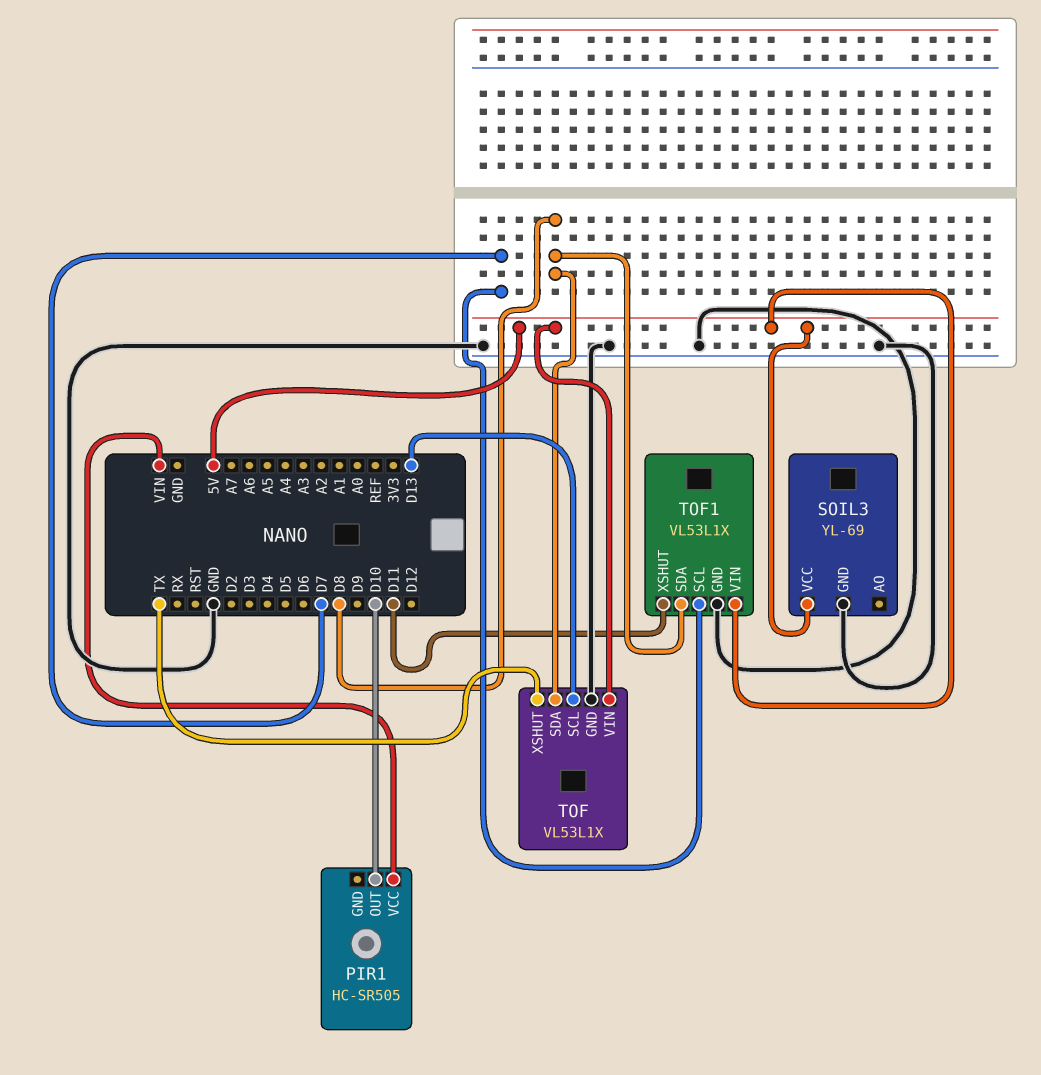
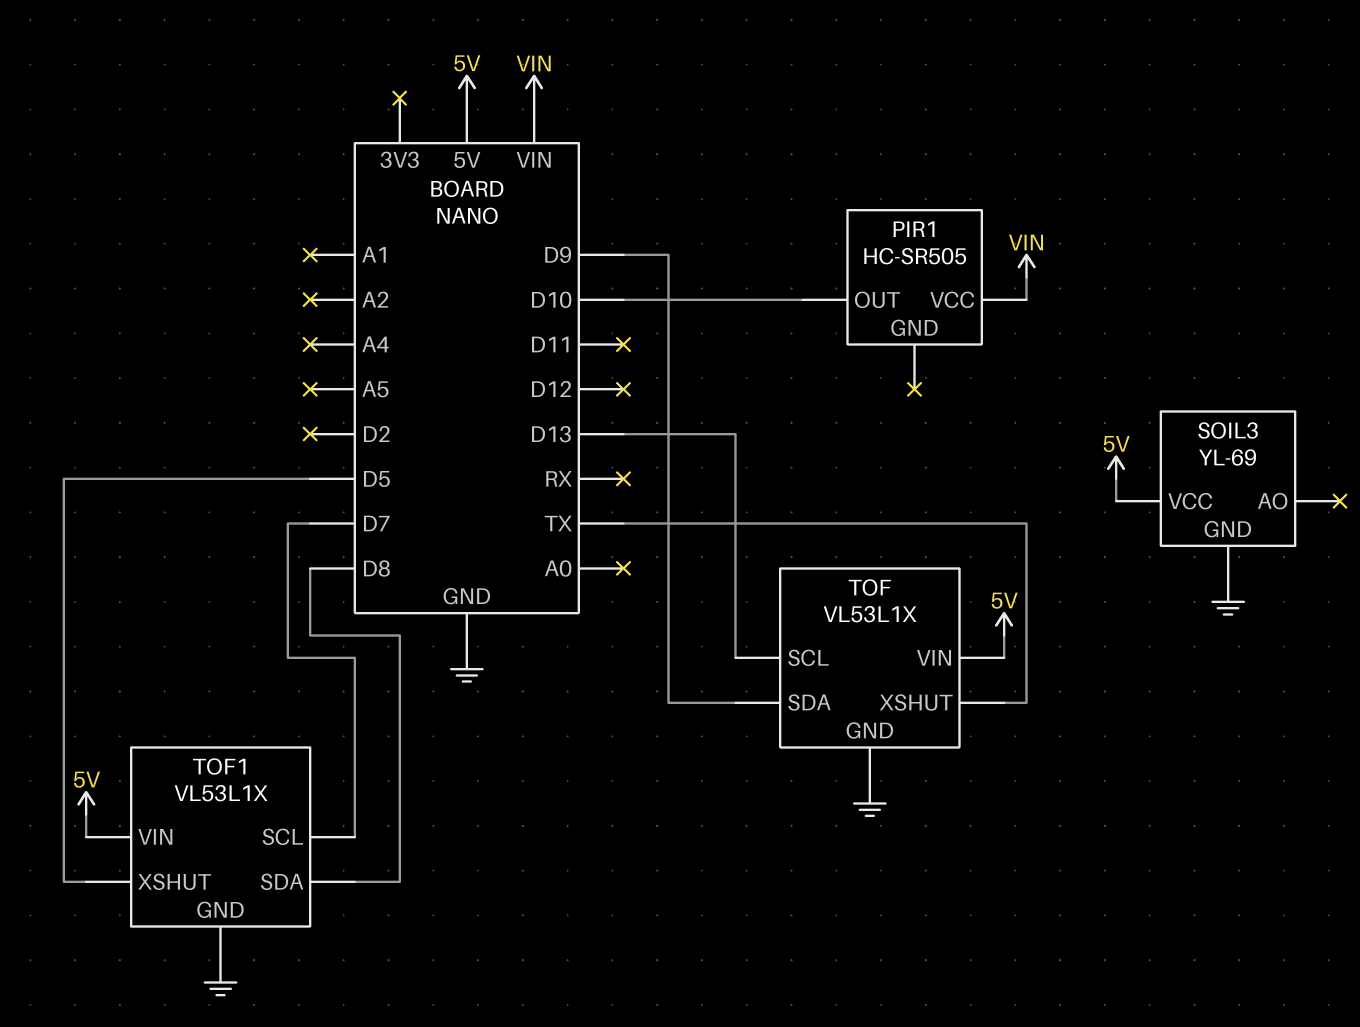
TOF pin SDA: D8 -> D9
TOF1 pin XSHUT: D11 -> D5

